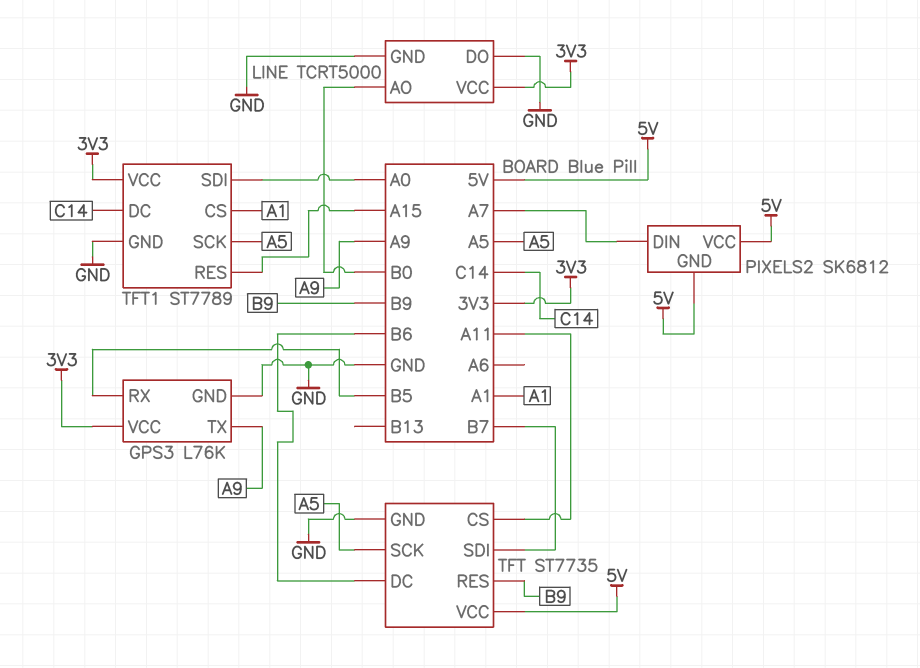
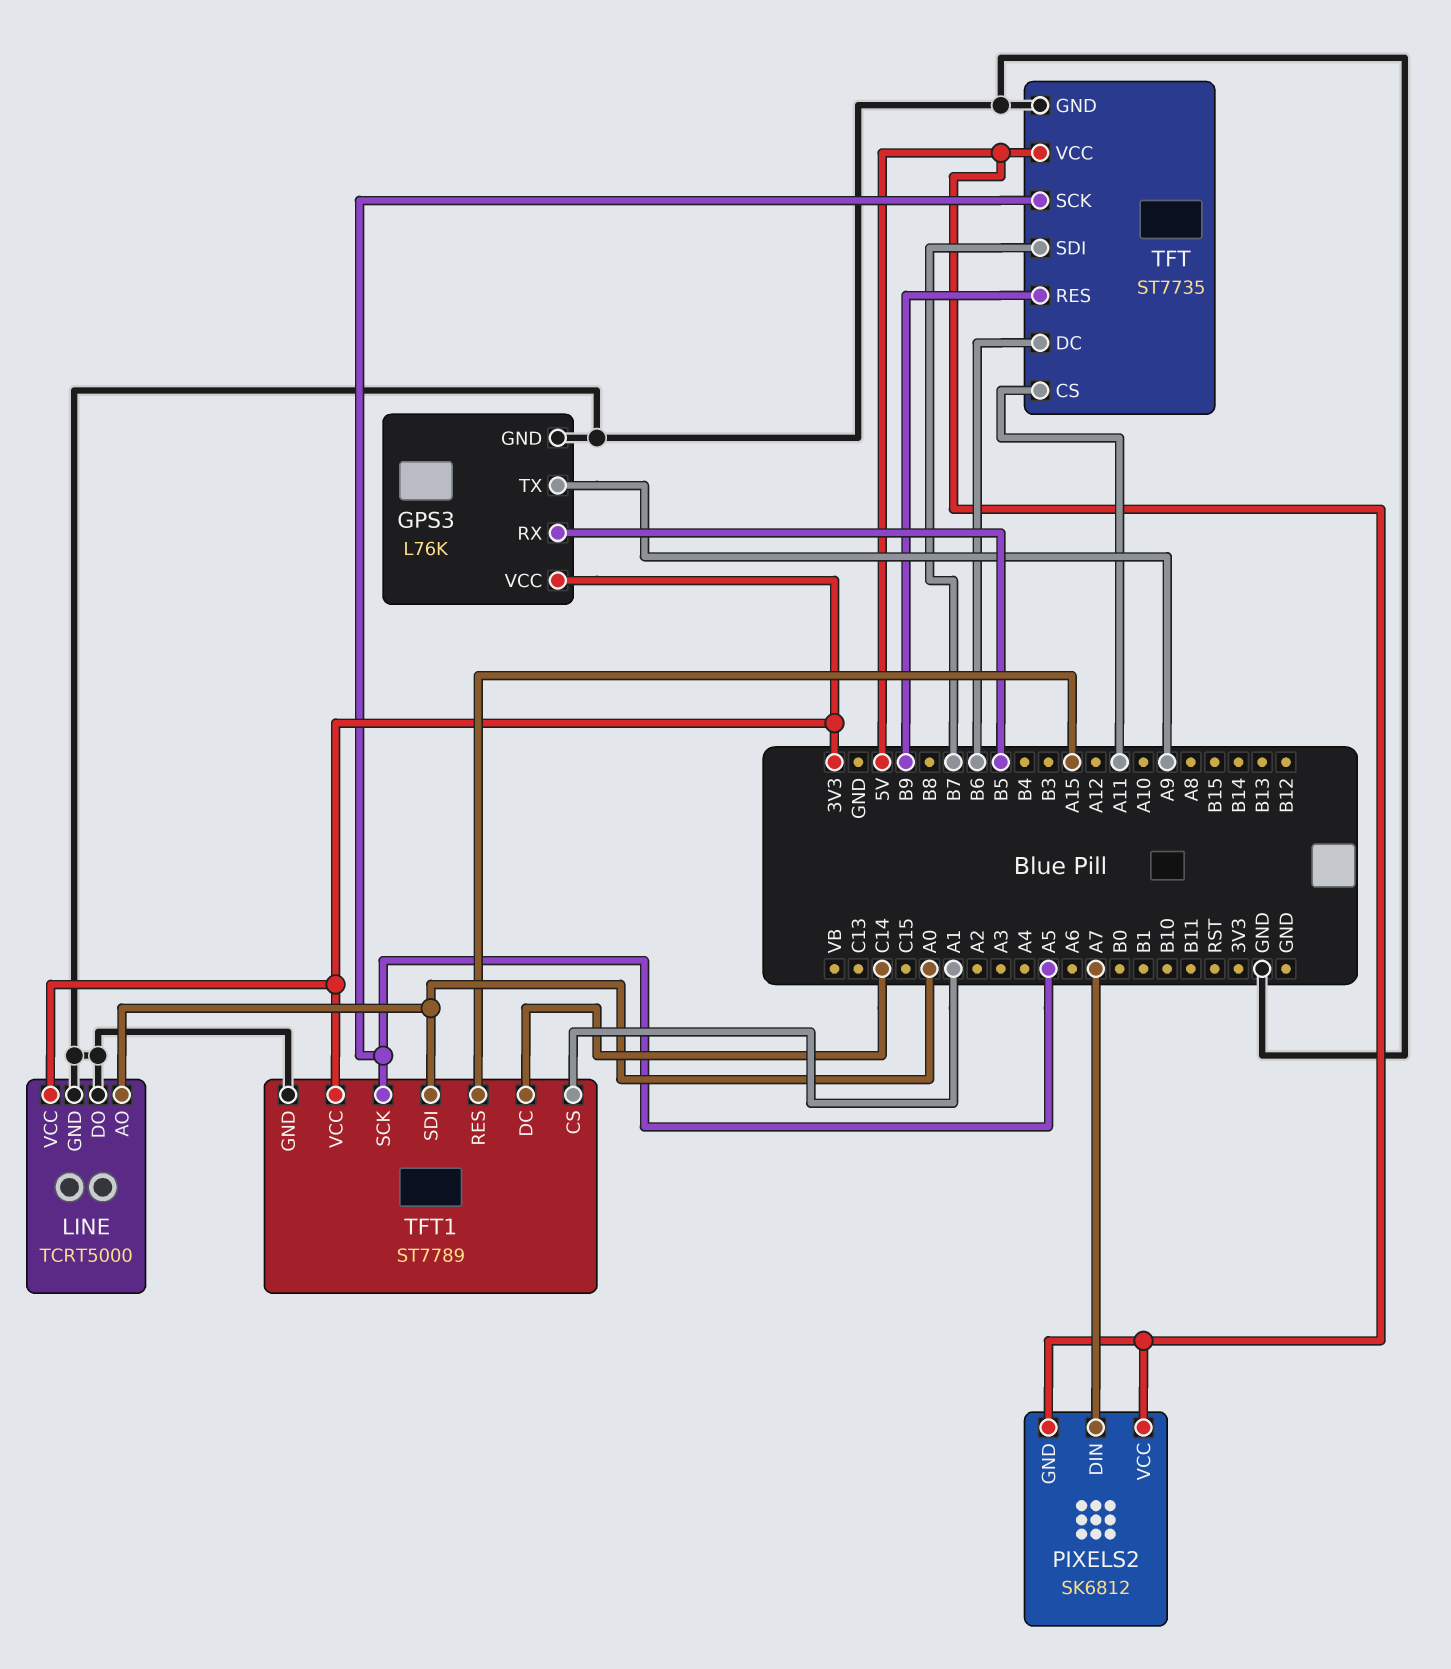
LINE pin AO: B0 -> A0

